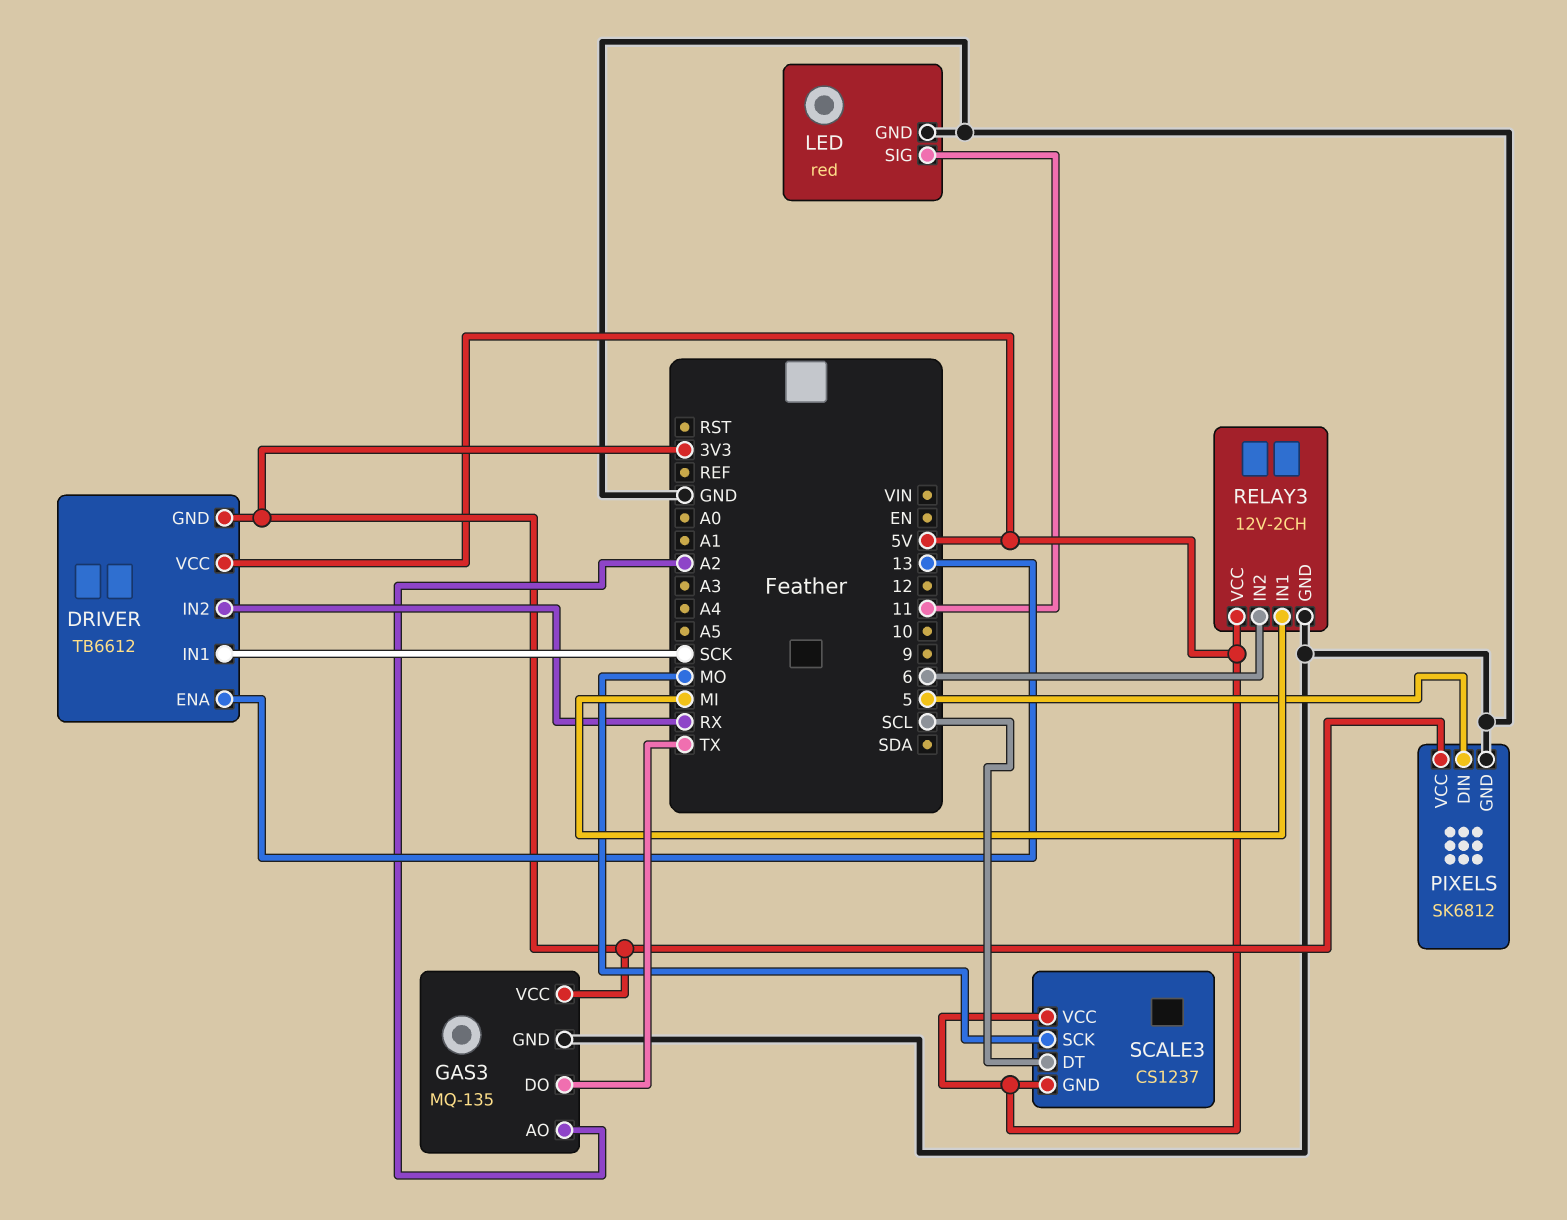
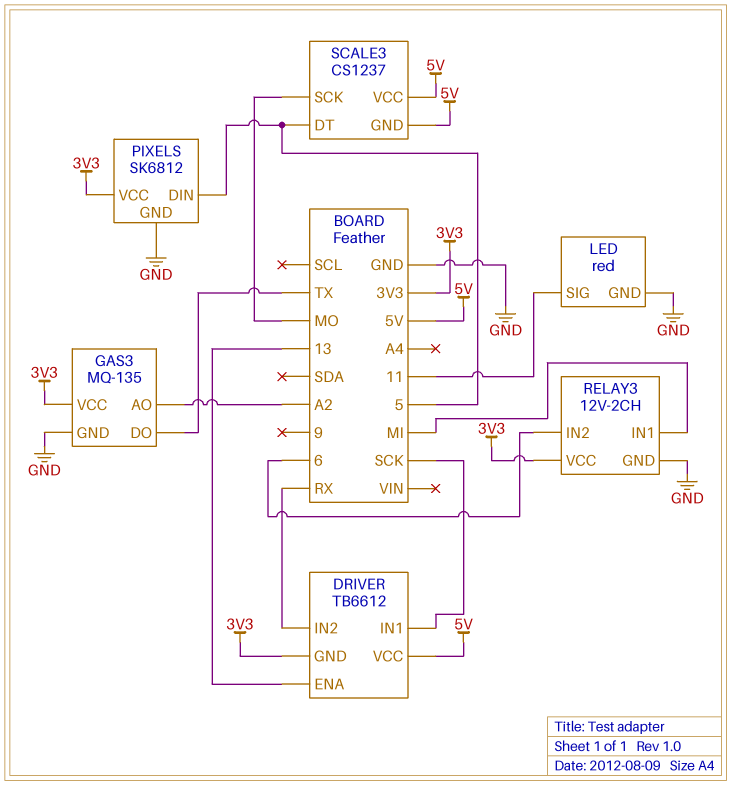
RELAY3 pin VCC: 5V -> 3V3
SCALE3 pin DT: SCL -> 5

